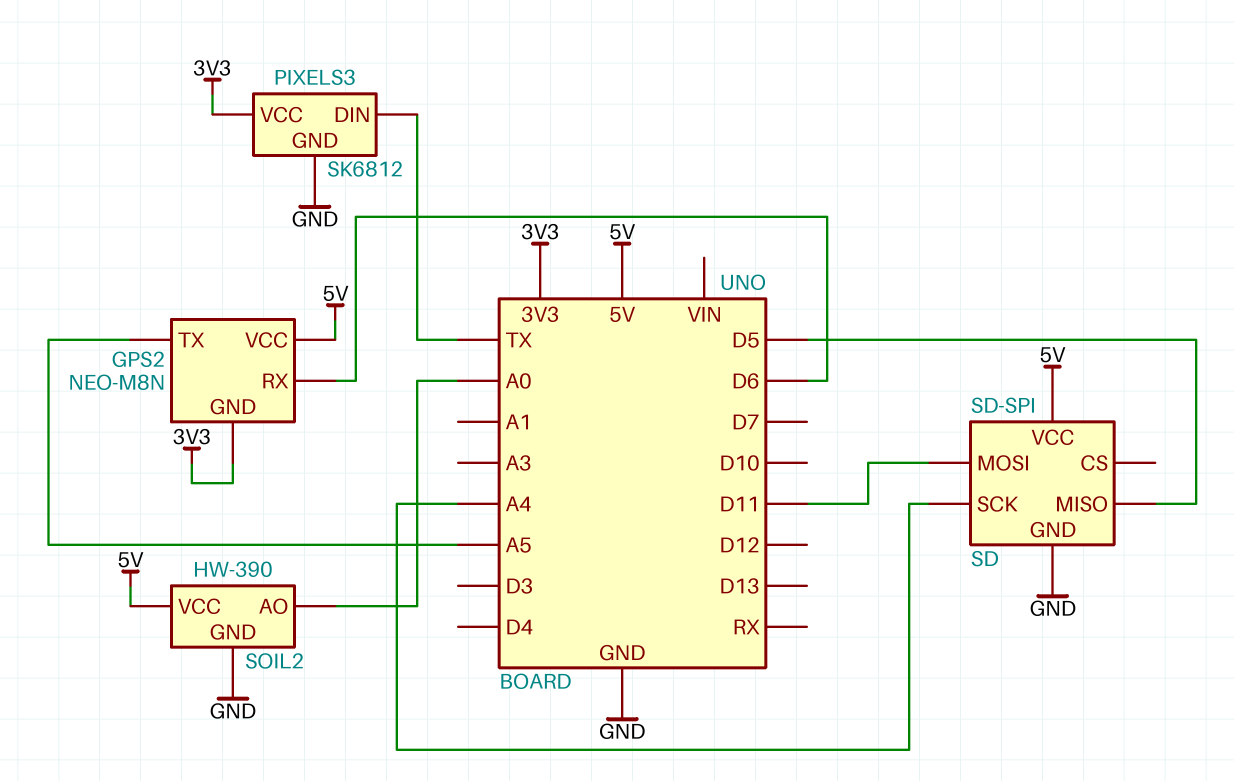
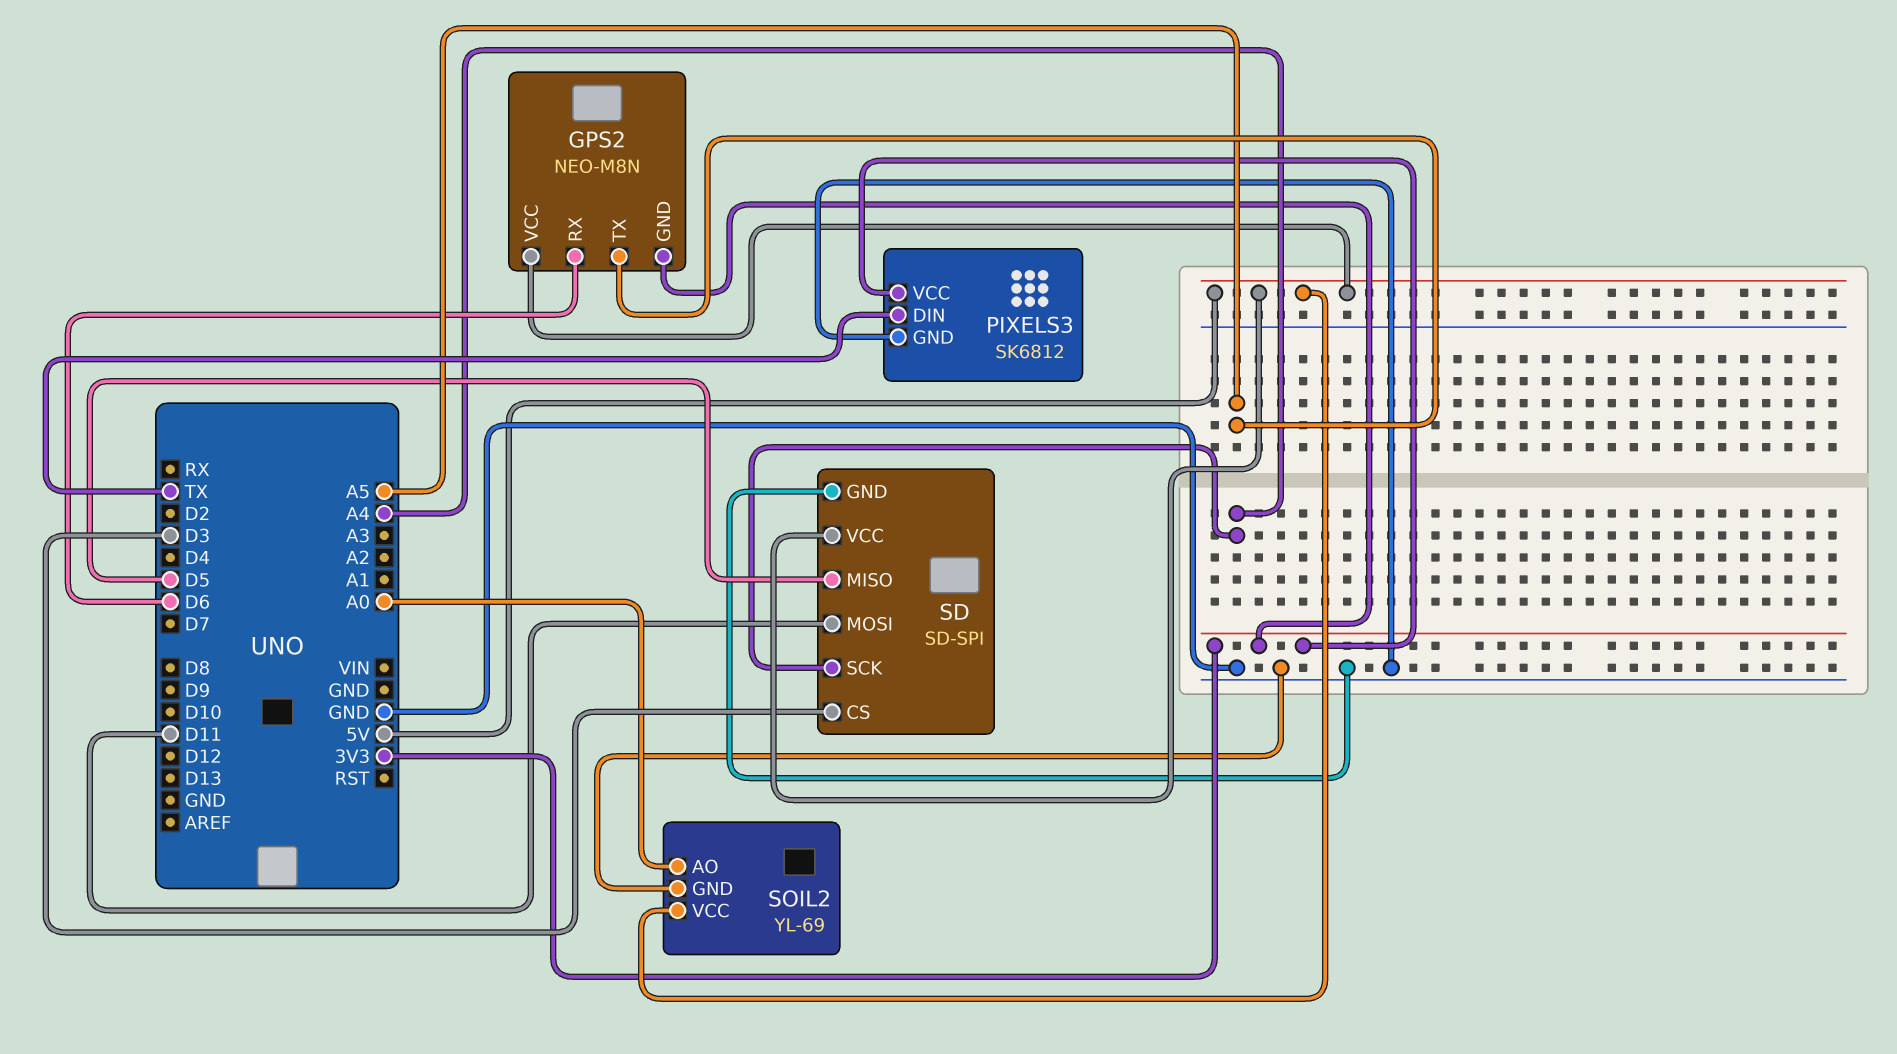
SD pin CS: none -> D3
SOIL2: HW-390 -> YL-69

